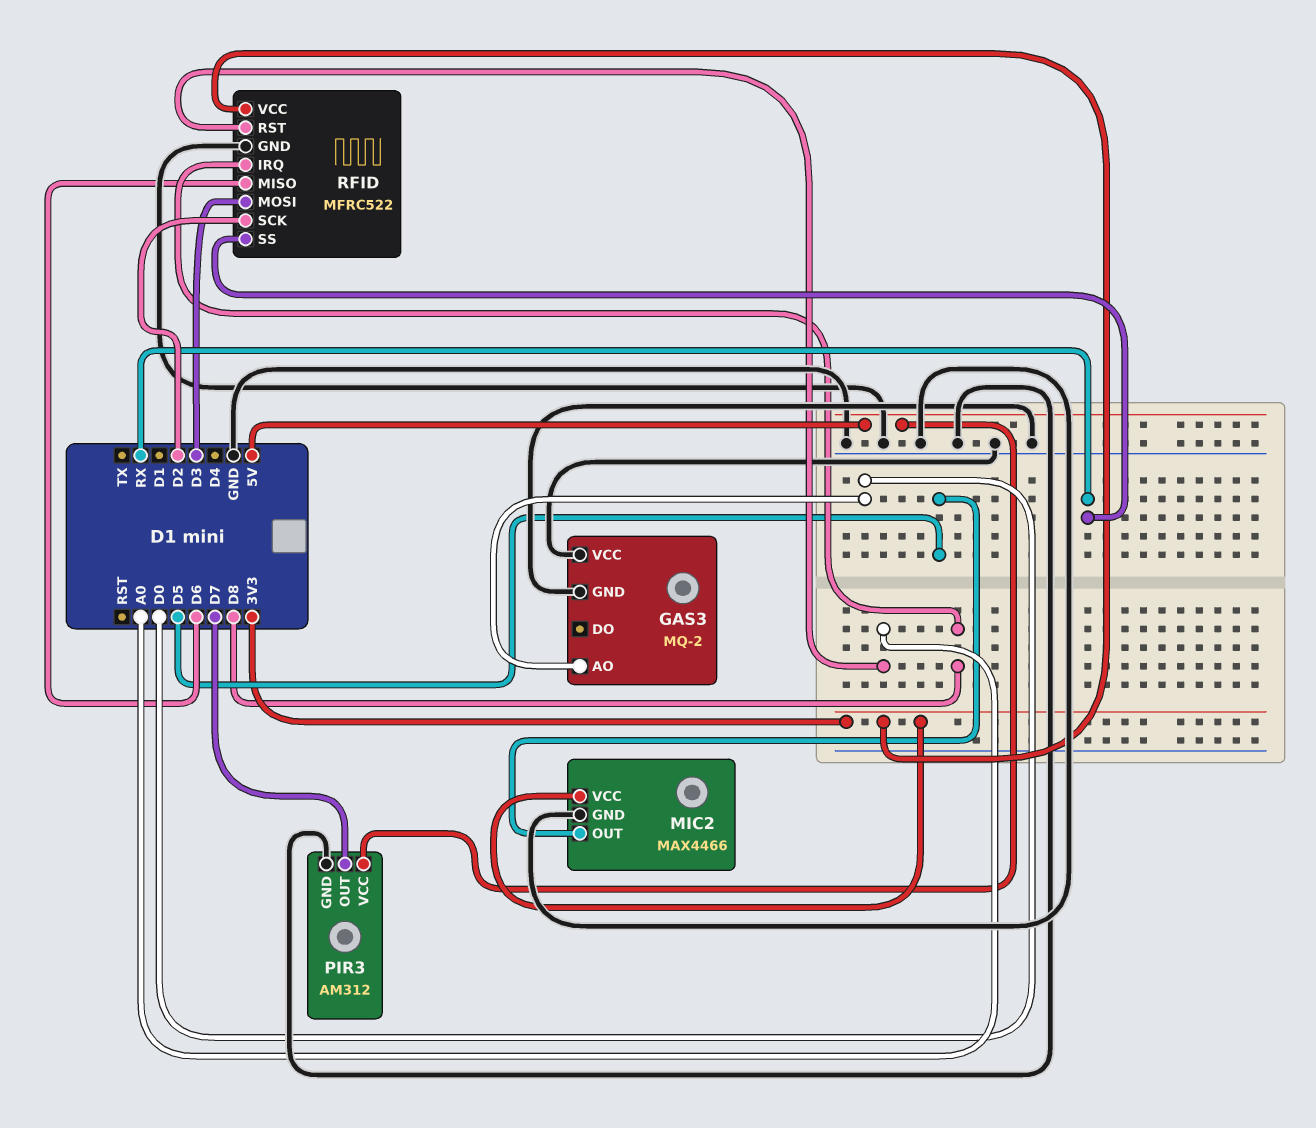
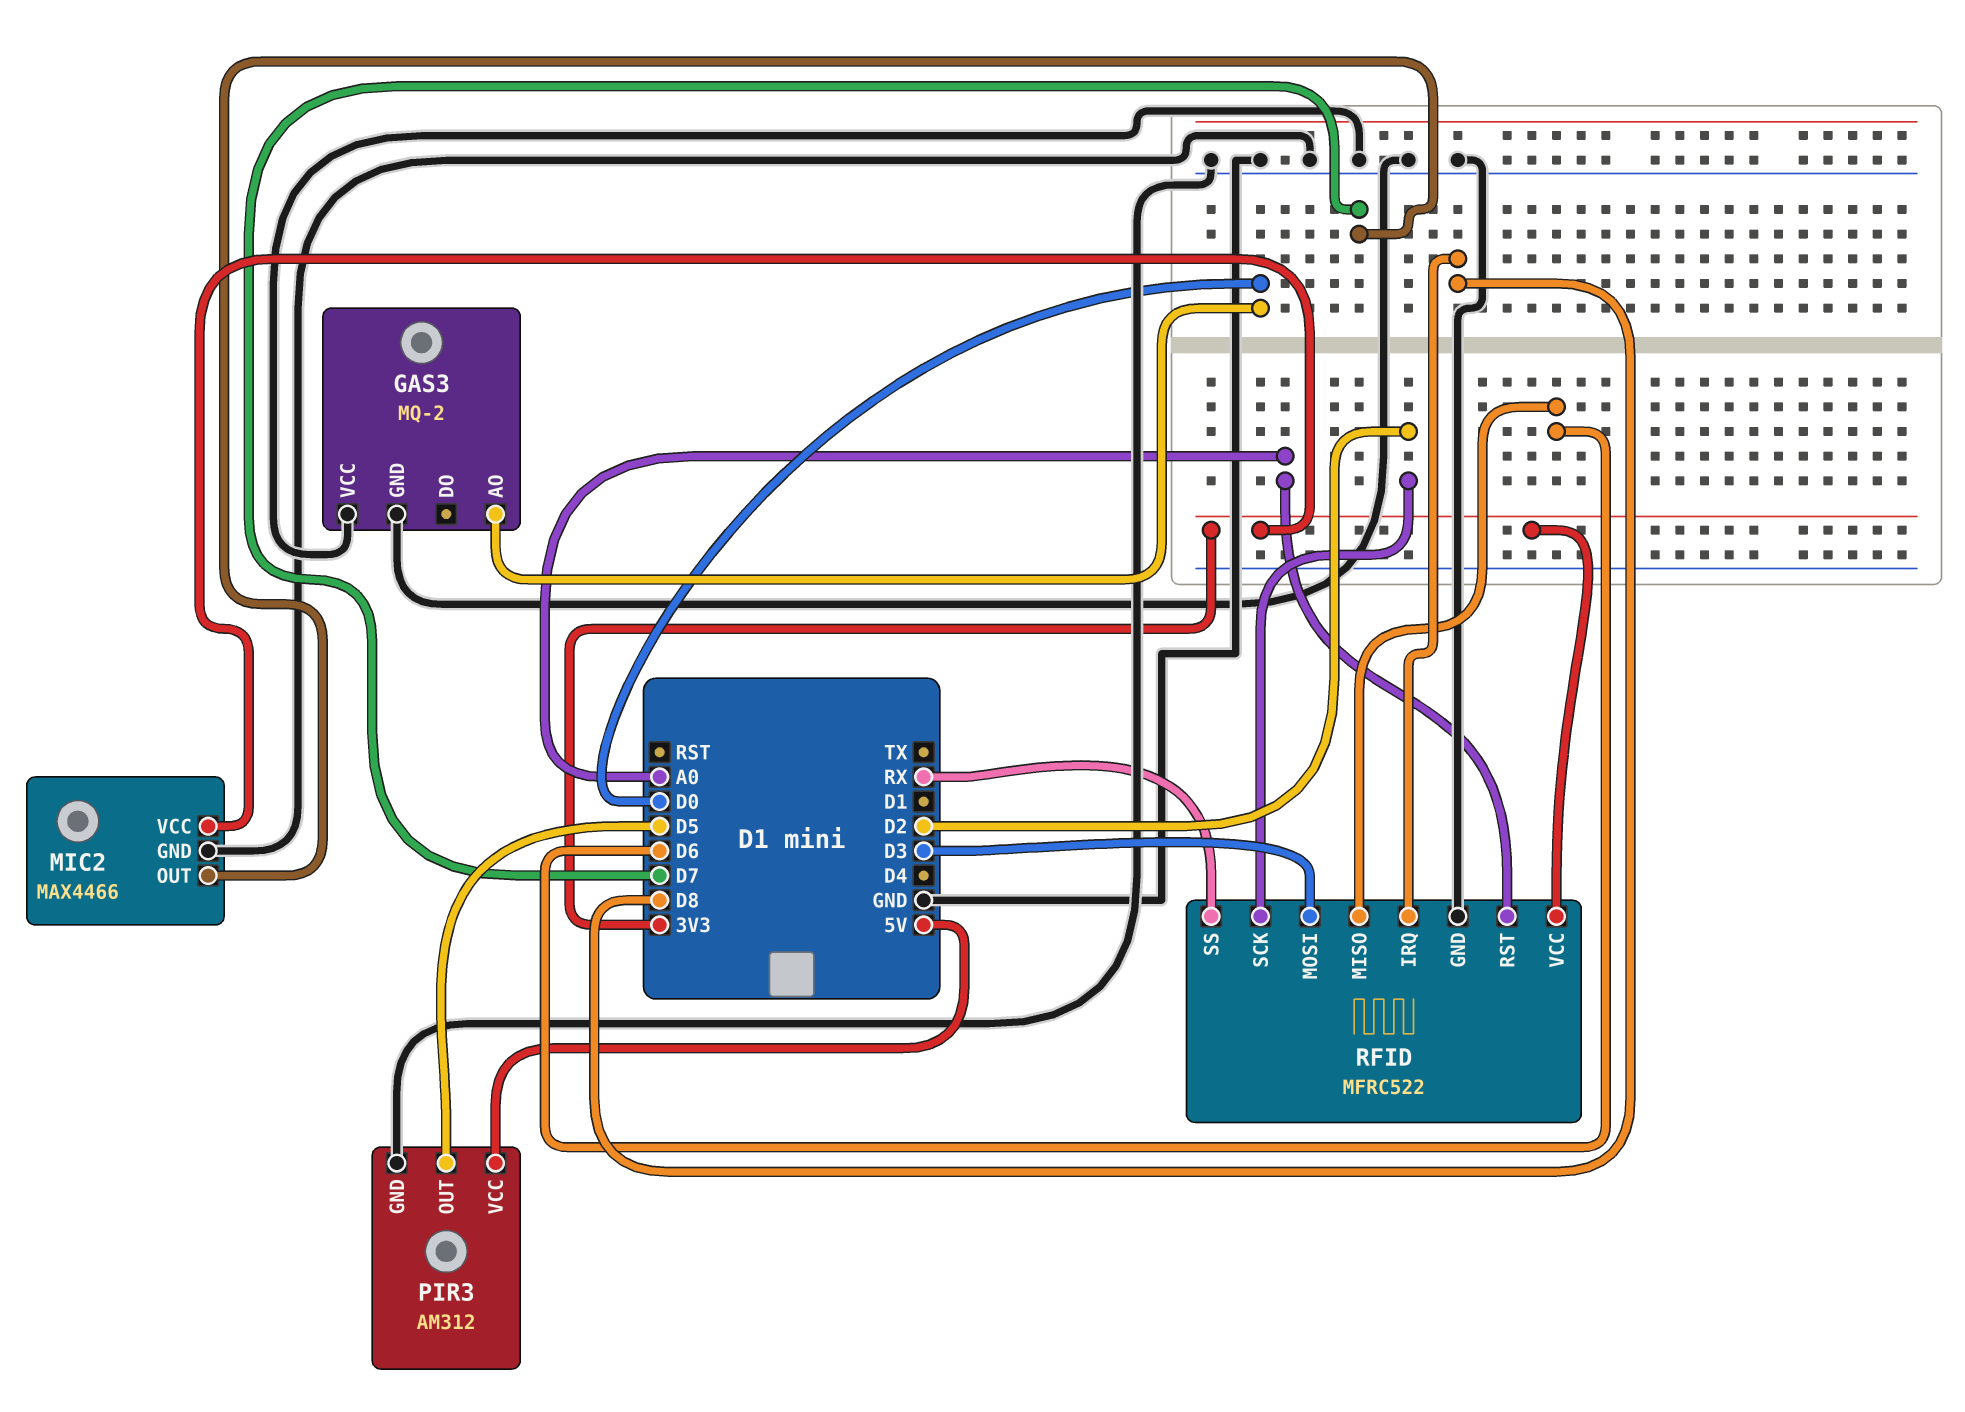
MIC2 pin OUT: D5 -> D7
PIR3 pin OUT: D7 -> D5

